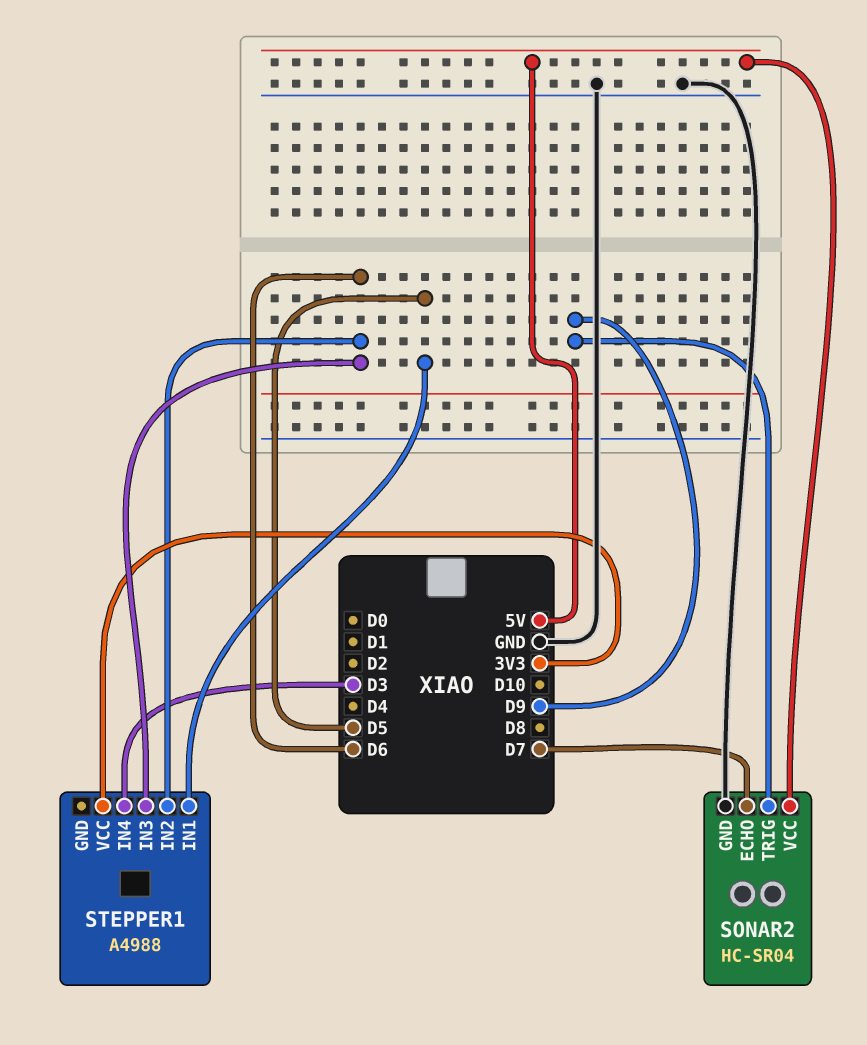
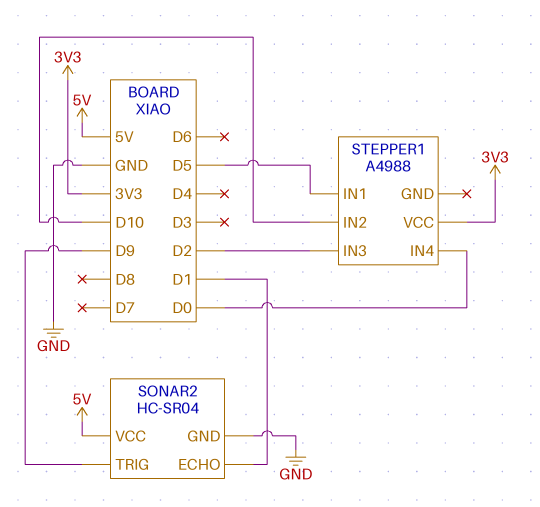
SONAR2 pin ECHO: D7 -> D1
STEPPER1 pin IN2: D6 -> D10
STEPPER1 pin IN3: D6 -> D2
STEPPER1 pin IN4: D3 -> D0

